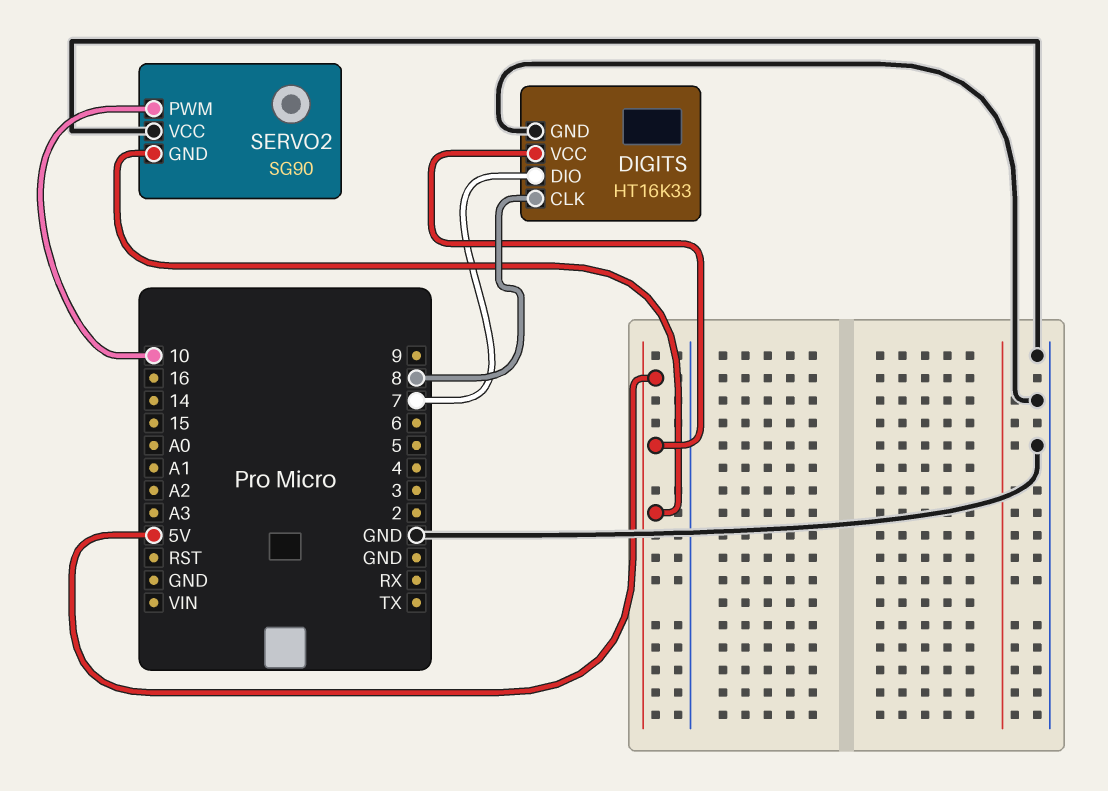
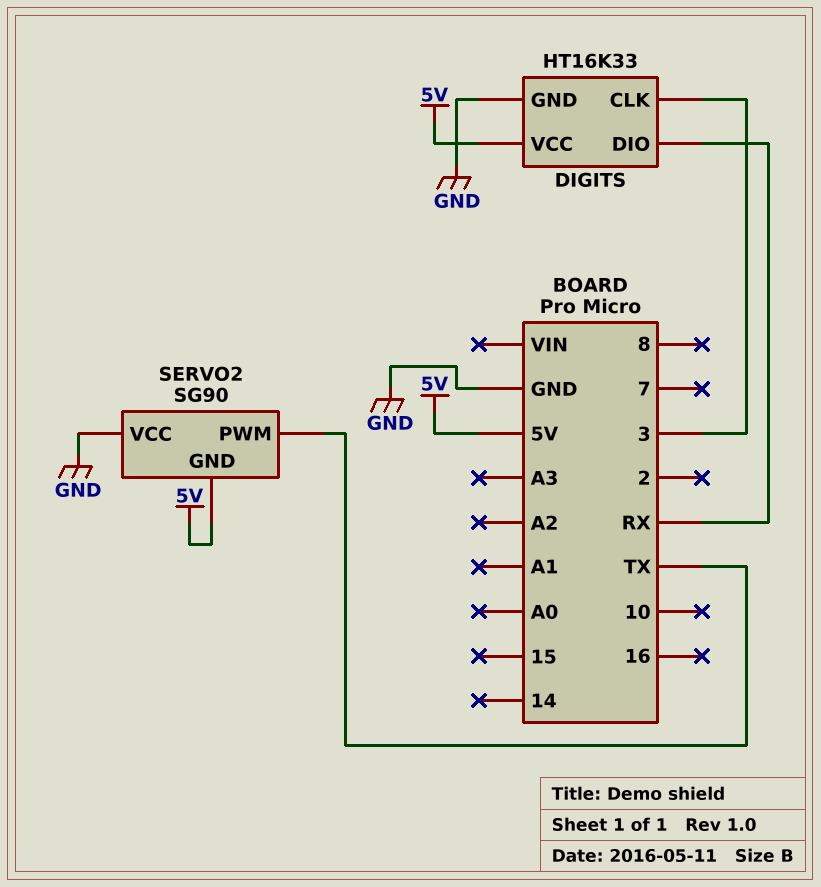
DIGITS pin CLK: 8 -> 3
DIGITS pin DIO: 7 -> RX
SERVO2 pin PWM: 10 -> TX

